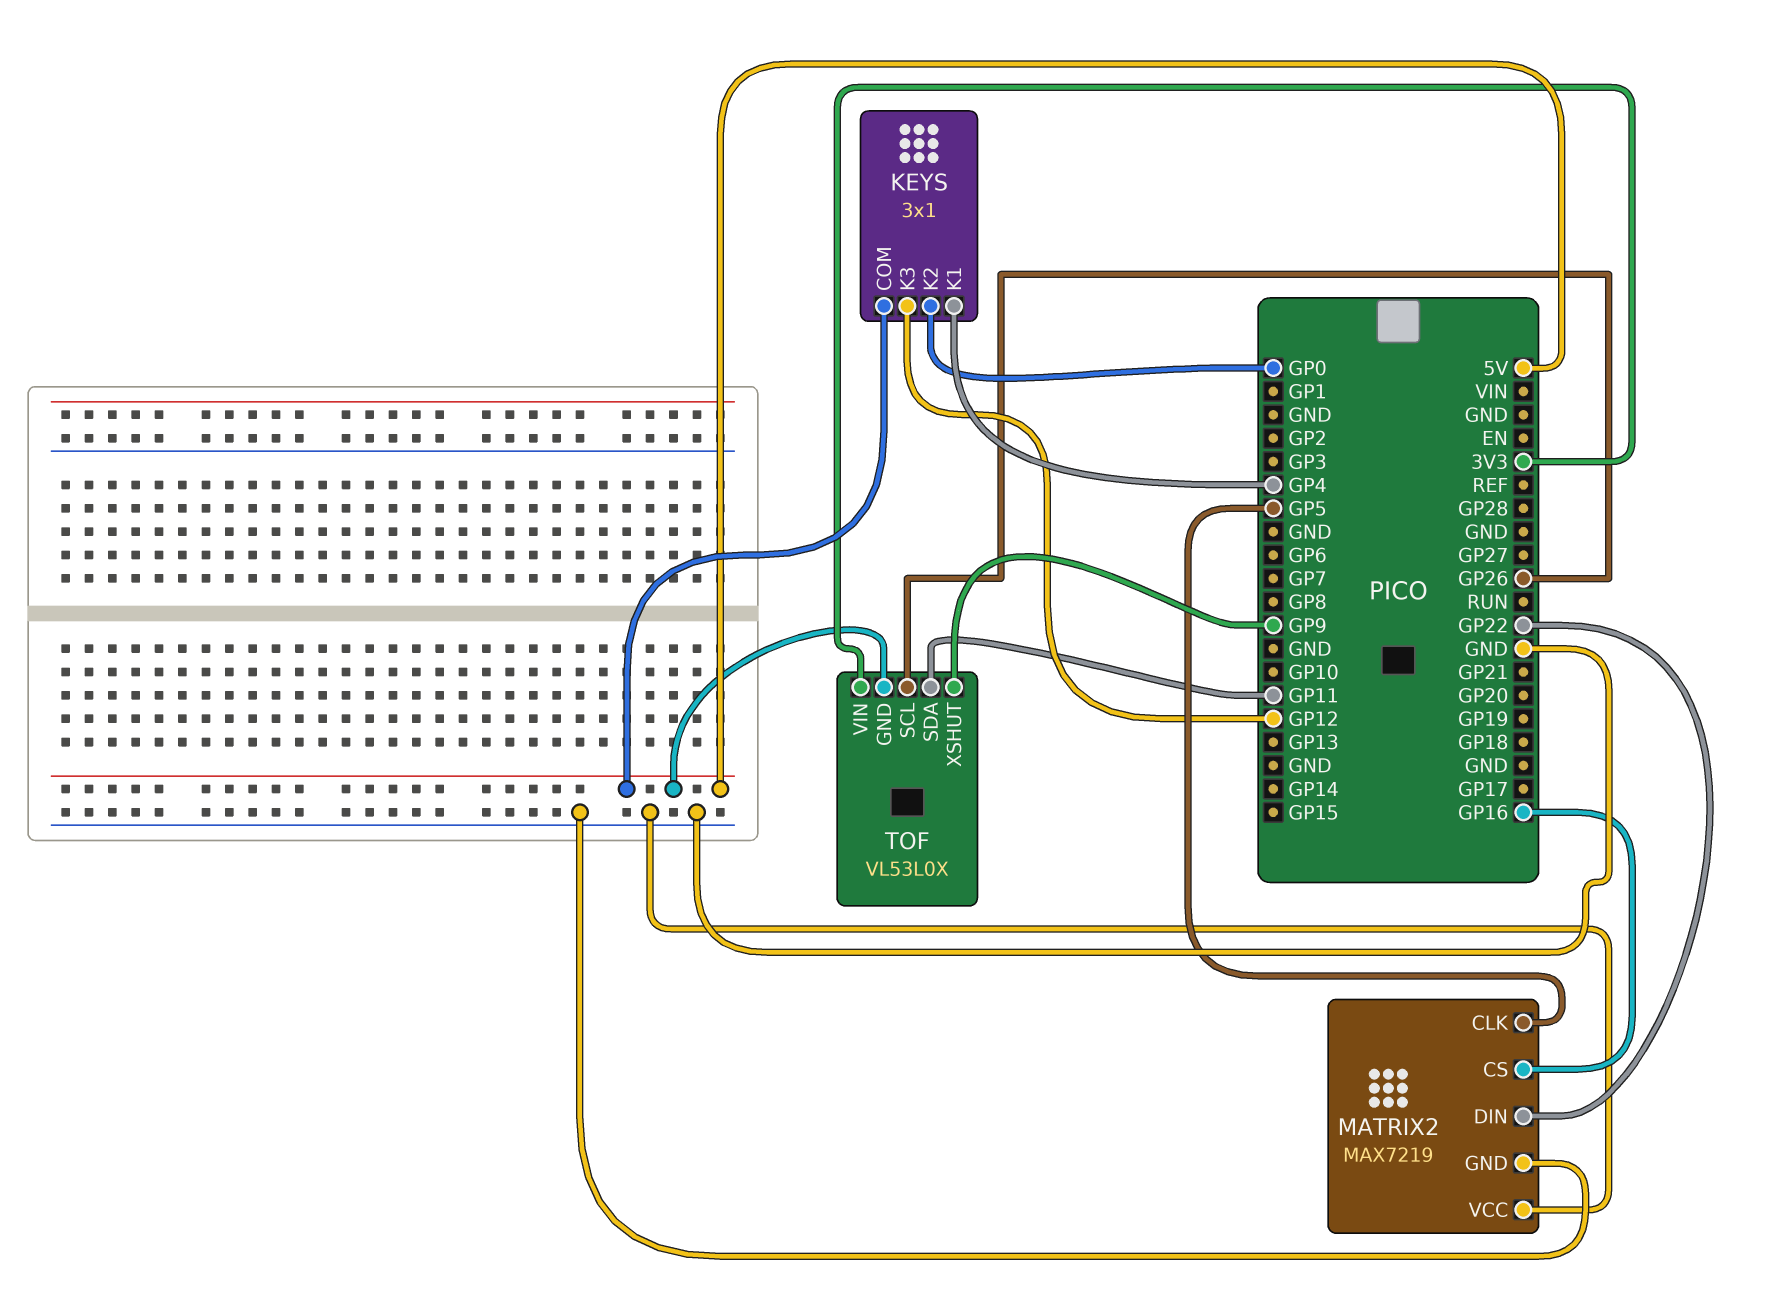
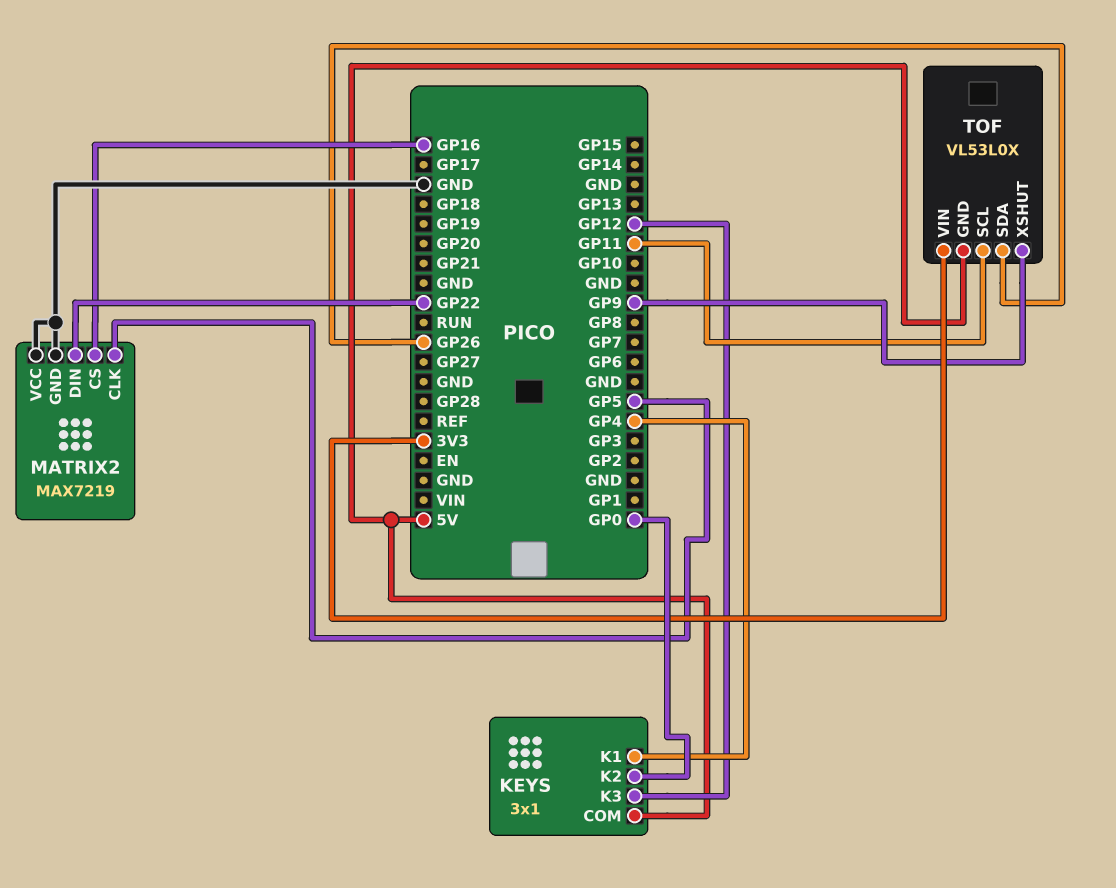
TOF pin SCL: GP26 -> GP11
TOF pin SDA: GP11 -> GP26

